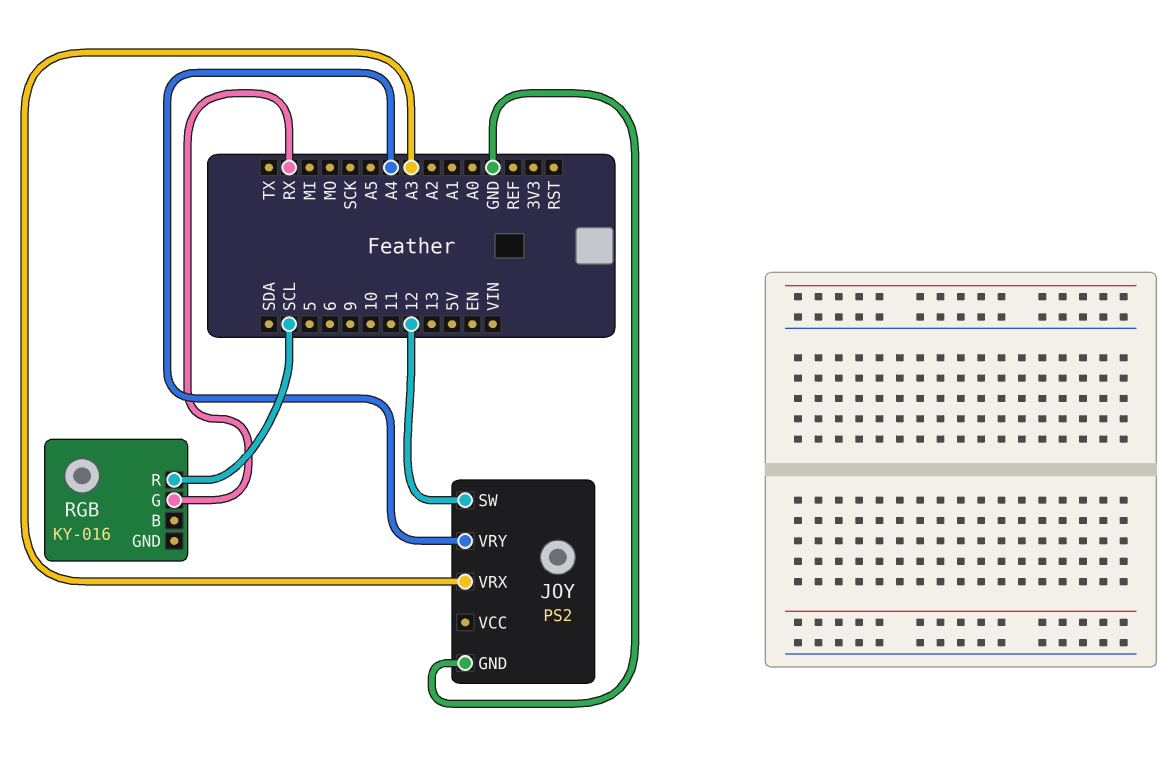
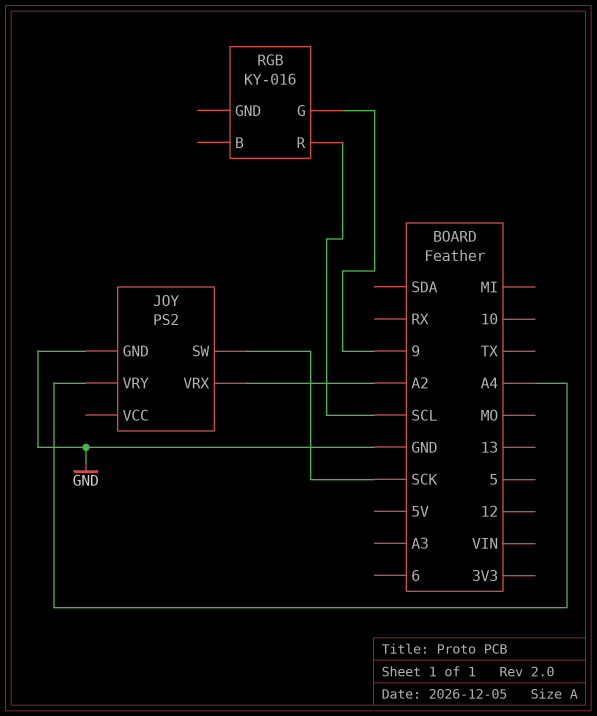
JOY pin SW: 12 -> SCK
JOY pin VRX: A3 -> A2
RGB pin G: RX -> 9

